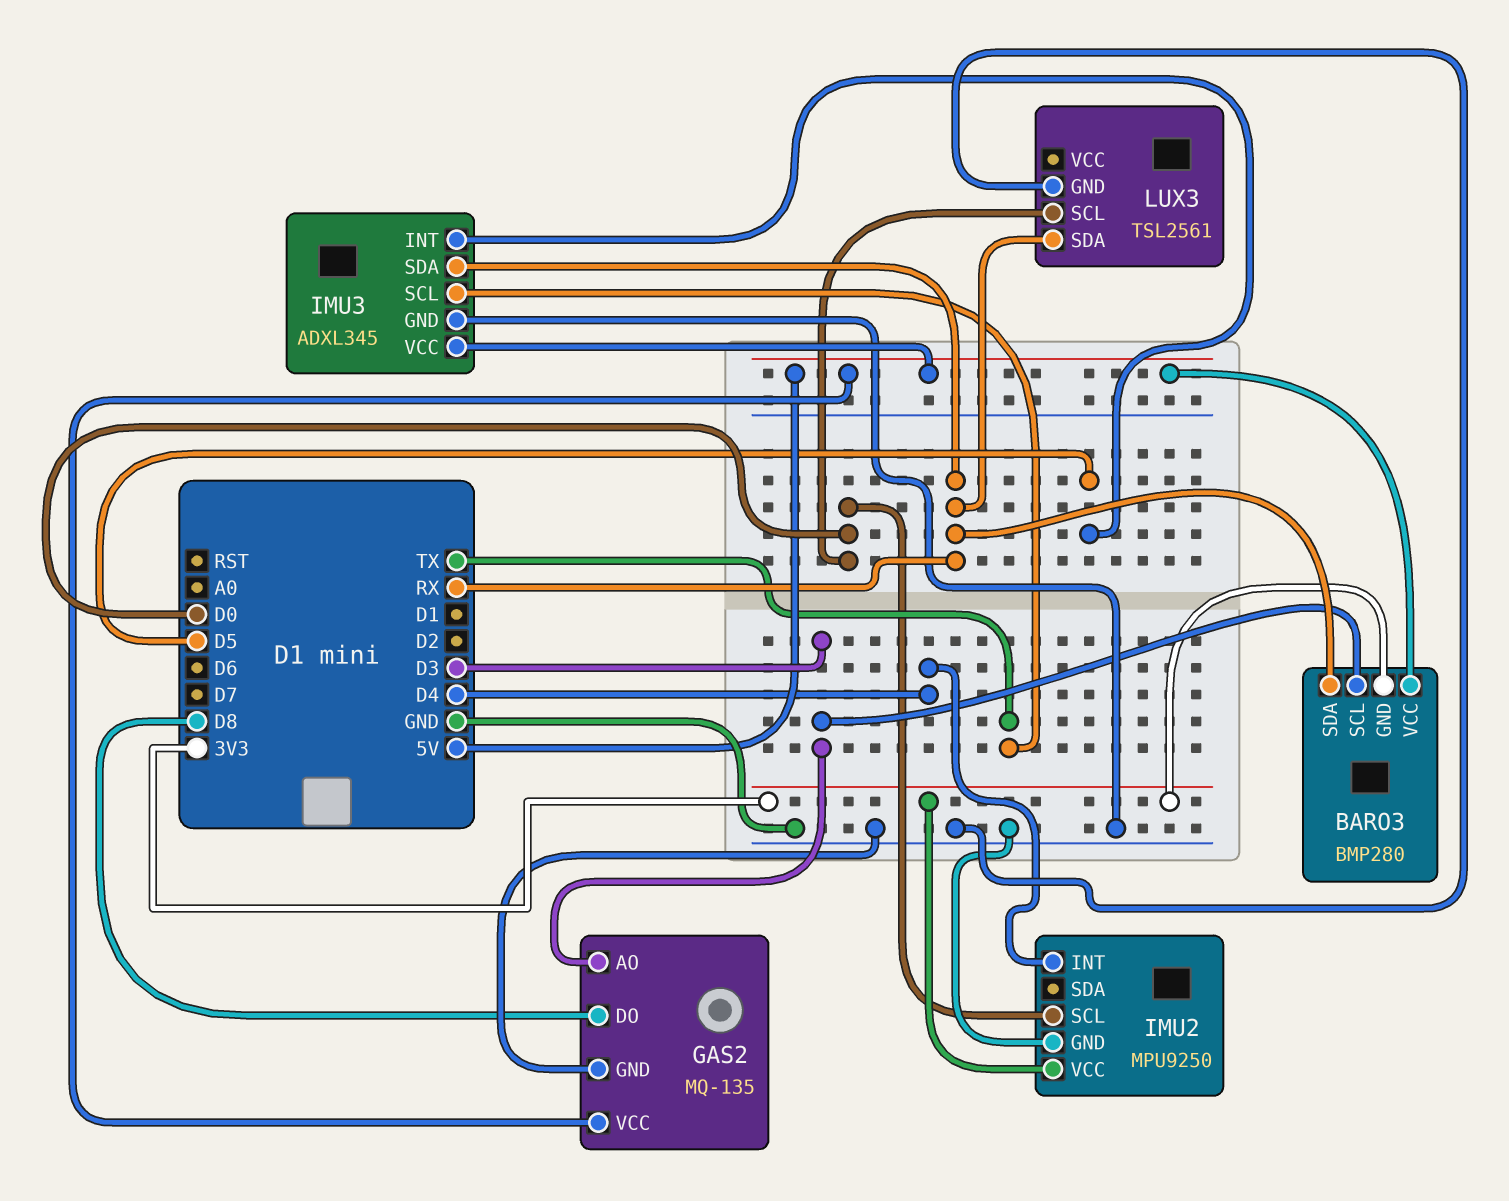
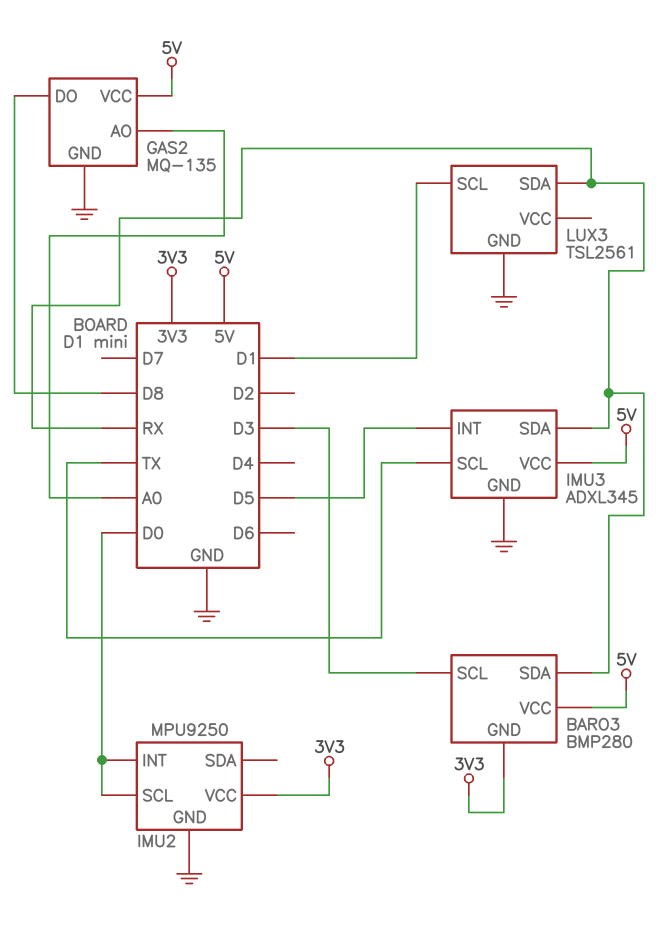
GAS2 pin AO: D3 -> A0
IMU2 pin INT: D4 -> D0
LUX3 pin SCL: D0 -> D1

